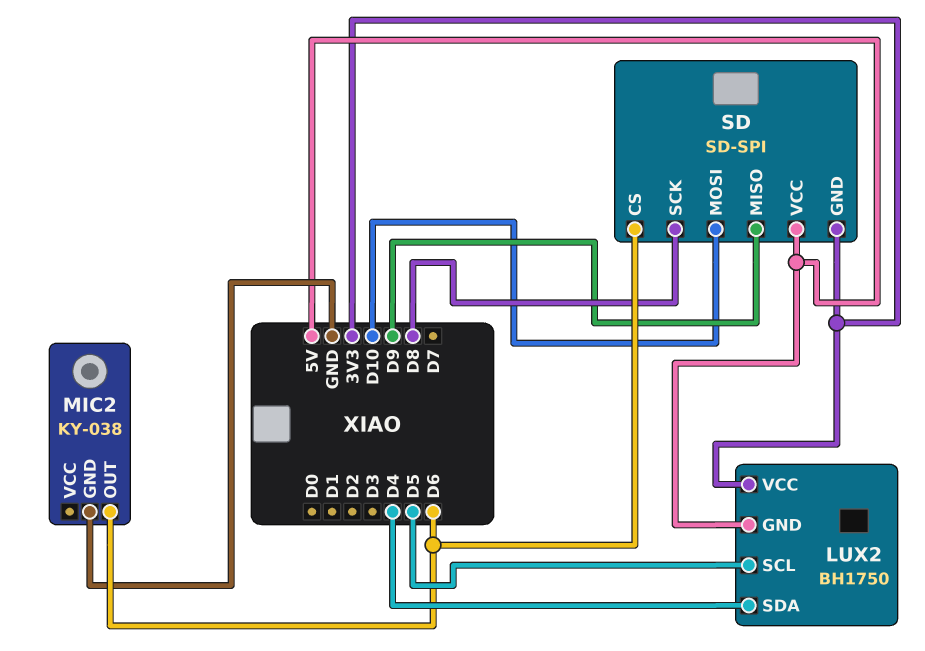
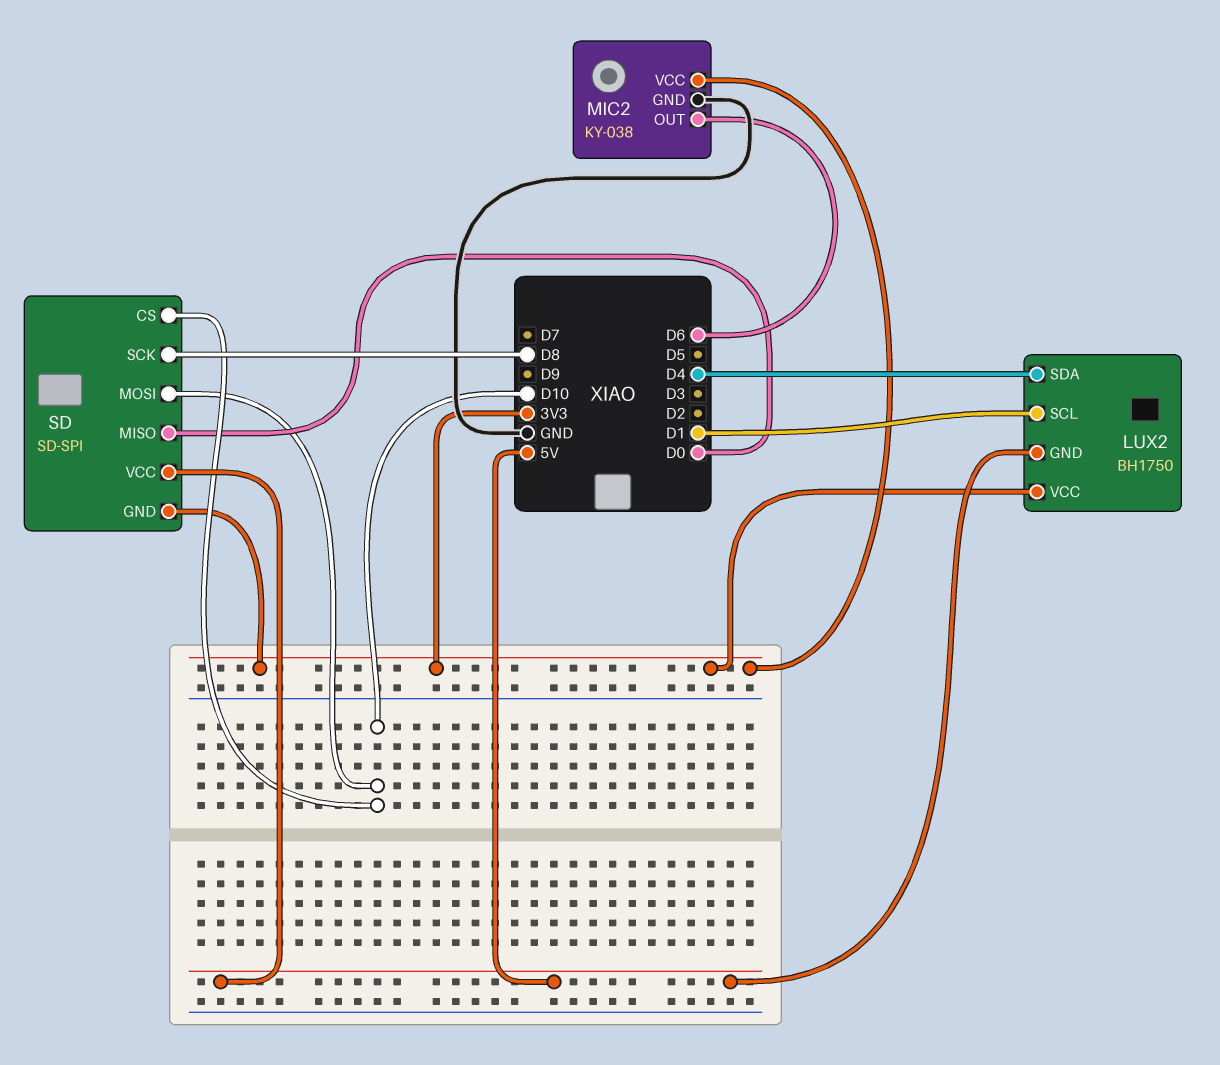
LUX2 pin SCL: D5 -> D1
MIC2 pin VCC: none -> 3V3
SD pin CS: D6 -> D10
SD pin MISO: D9 -> D0

